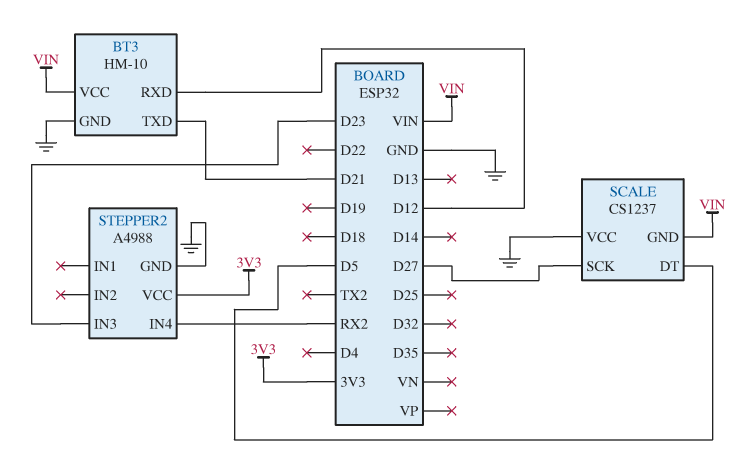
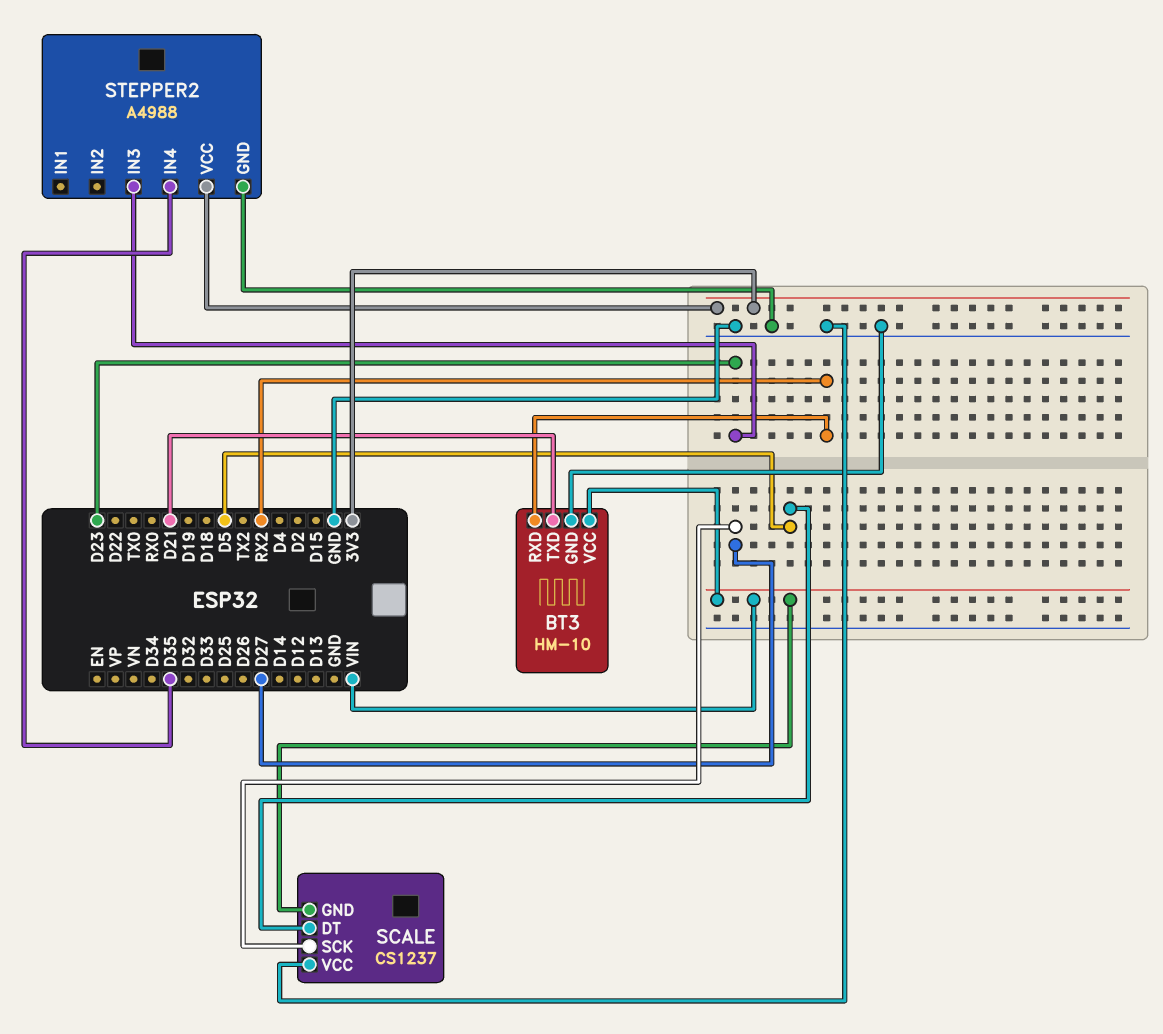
BT3 pin RXD: D12 -> RX2
STEPPER2 pin IN4: RX2 -> D35

